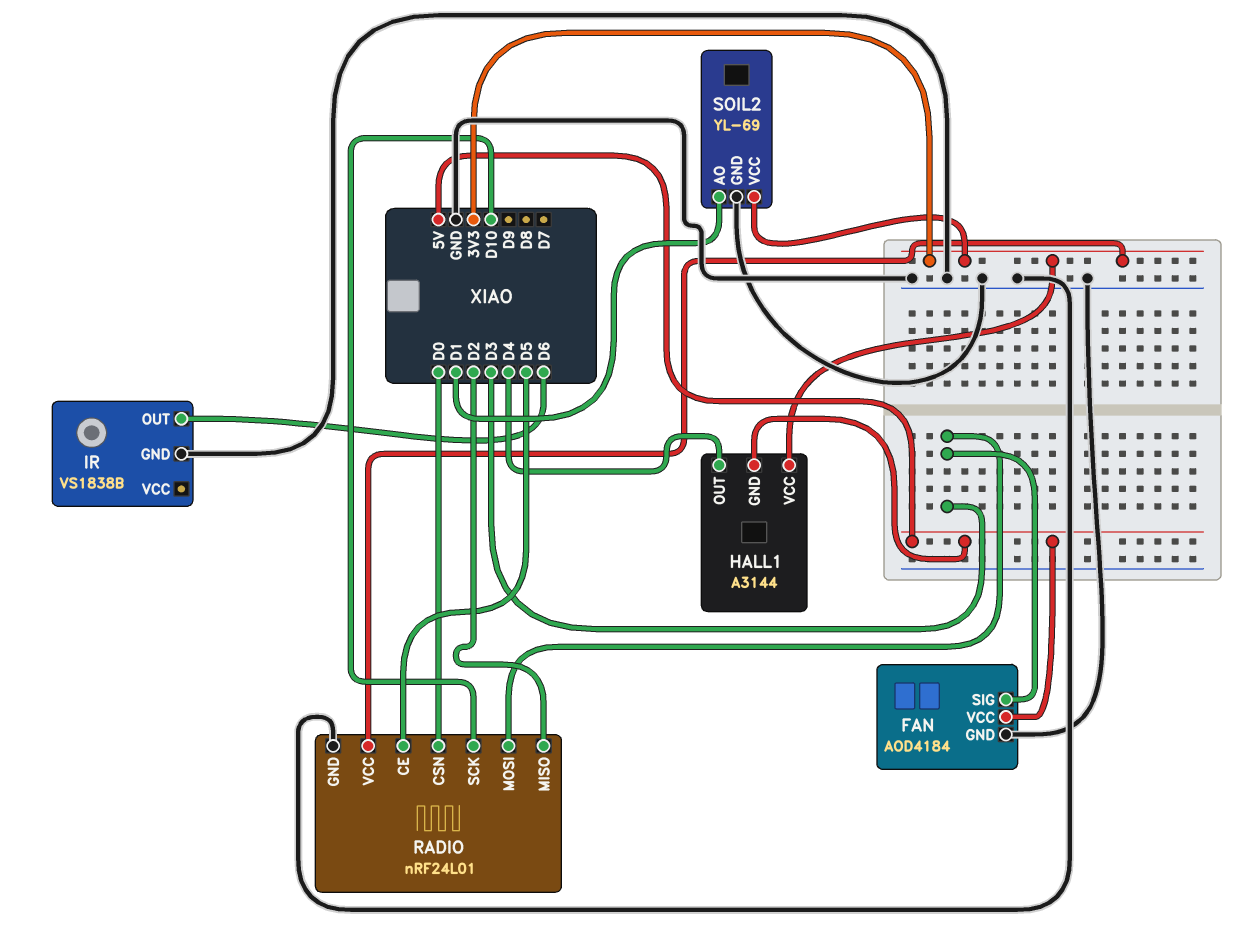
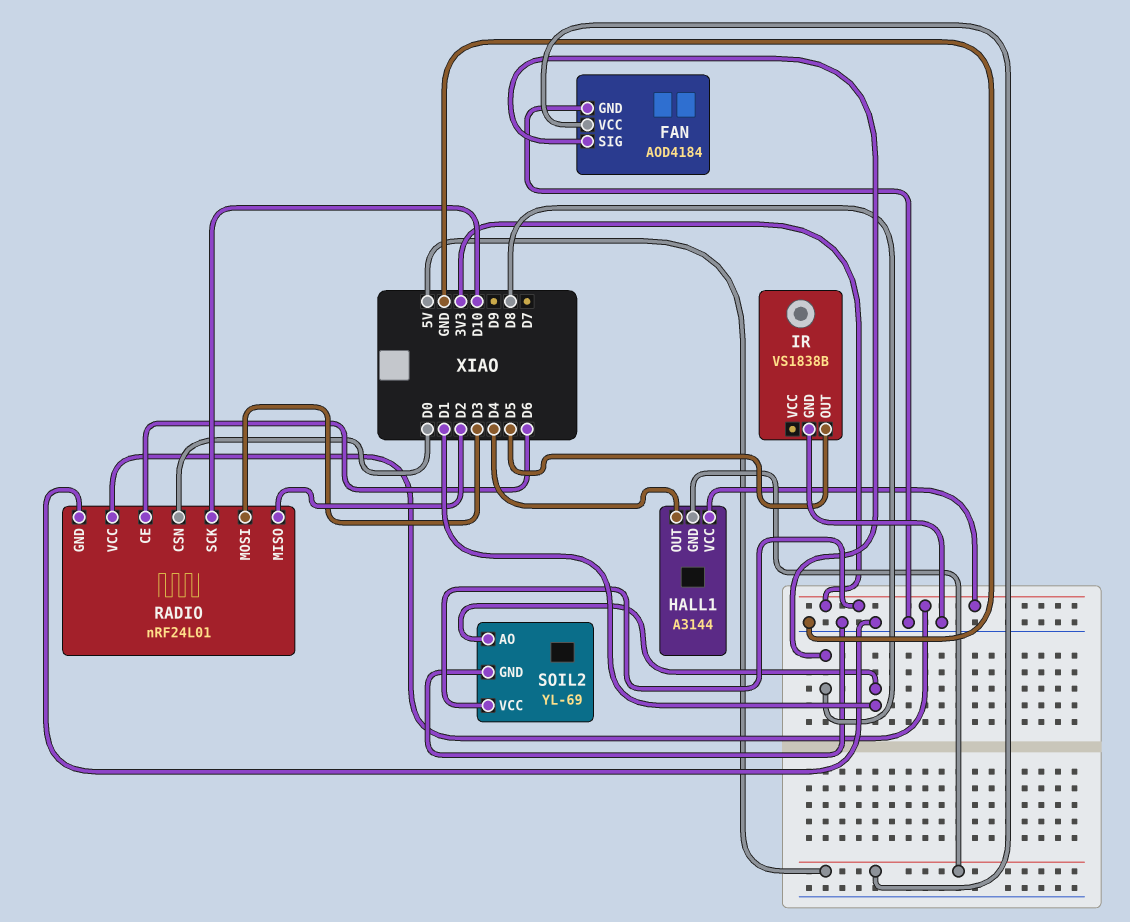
FAN pin SIG: D3 -> D8
IR pin OUT: D6 -> D5
RADIO pin CE: D5 -> D6

